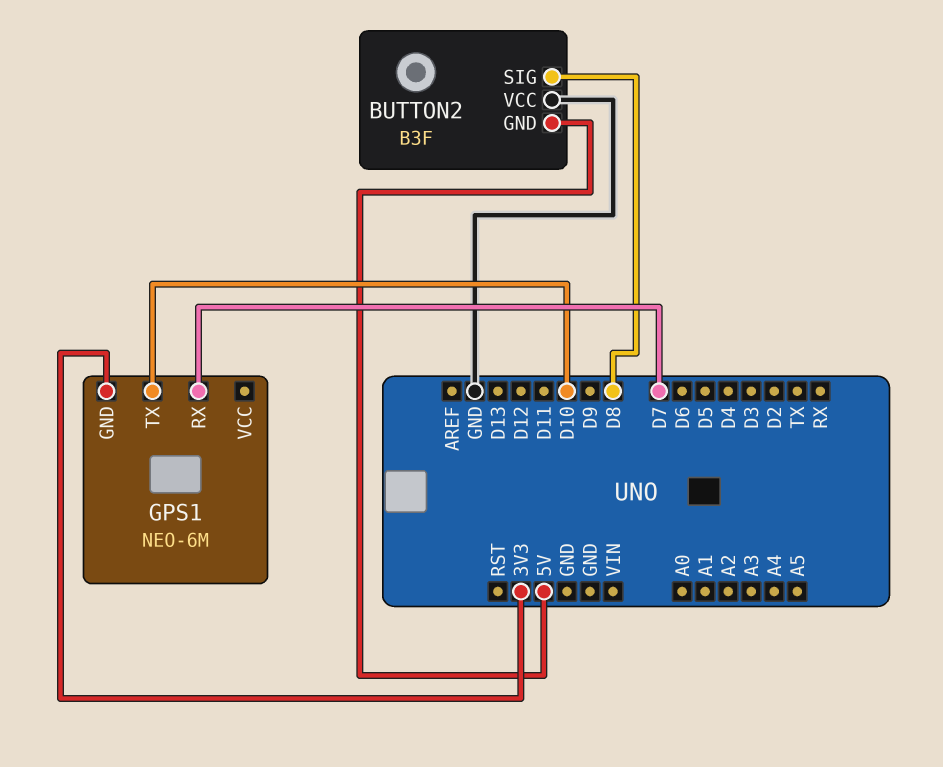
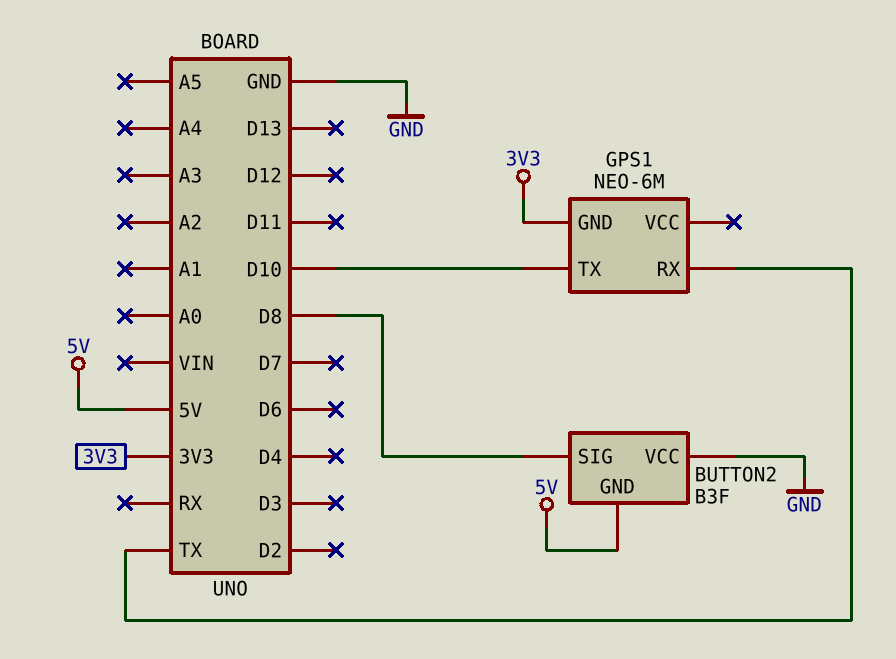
GPS1 pin RX: D7 -> TX

